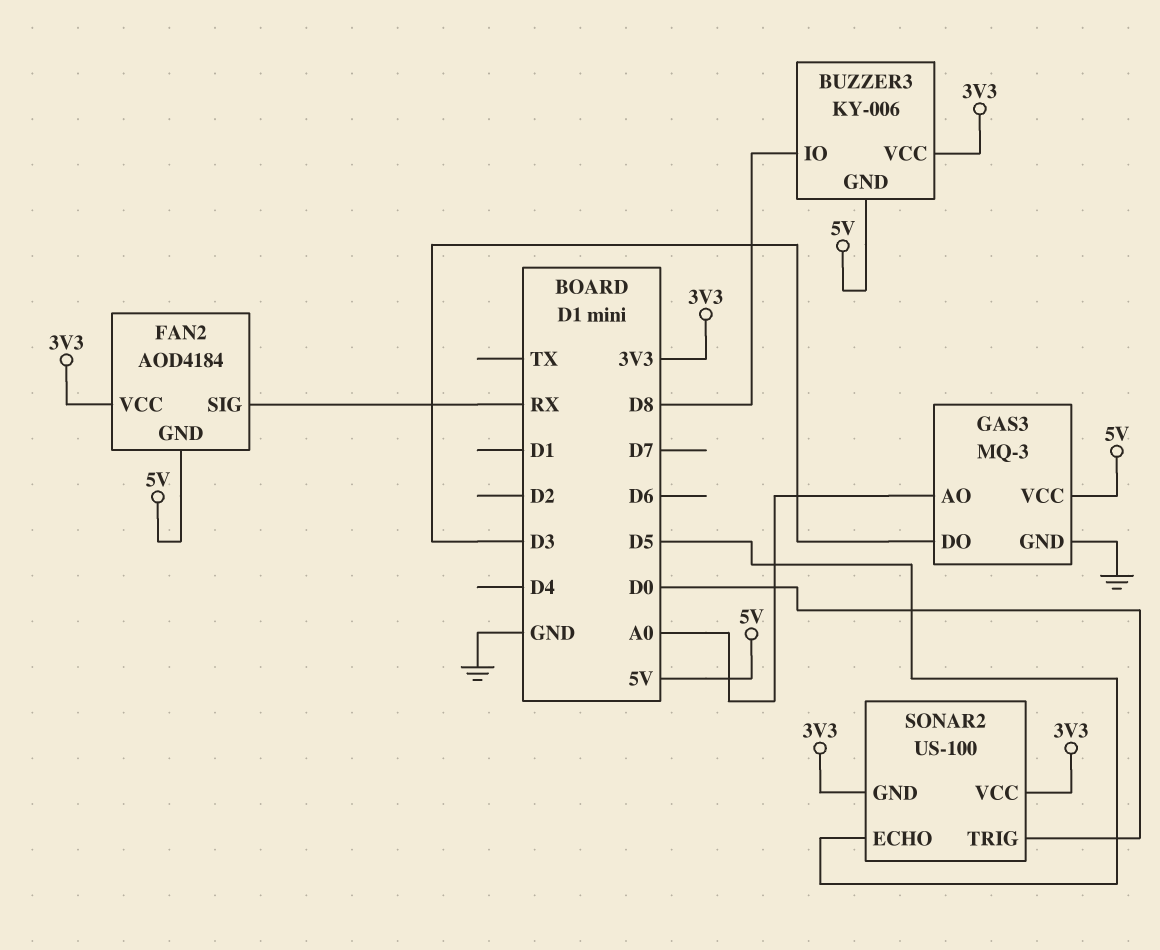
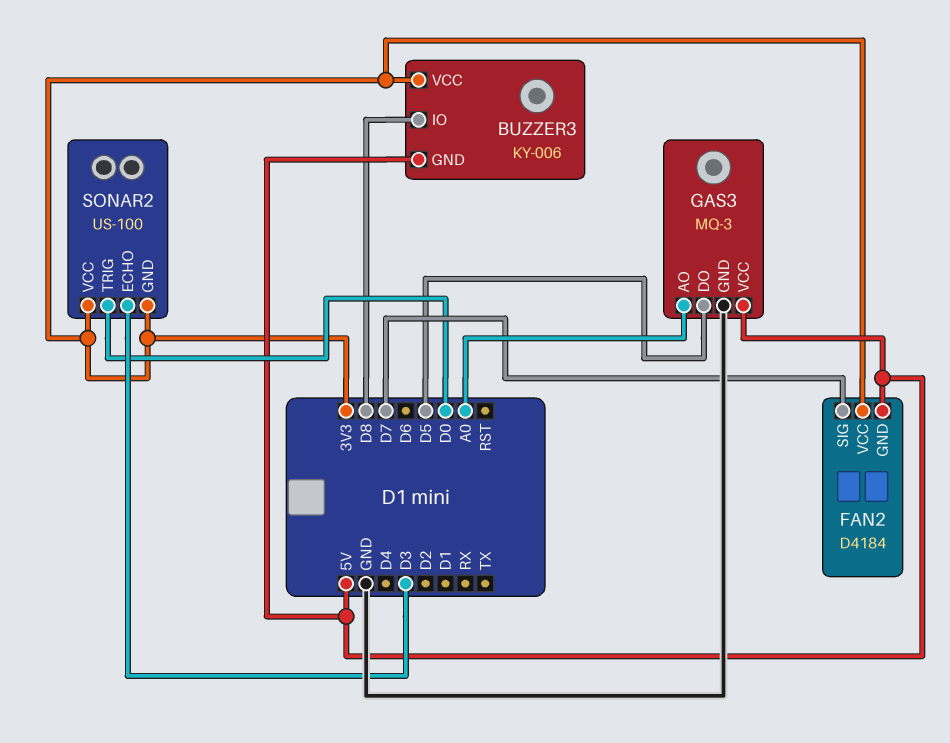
FAN2: AOD4184 -> D4184
FAN2 pin SIG: RX -> D7
GAS3 pin DO: D3 -> D5
SONAR2 pin ECHO: D5 -> D3

